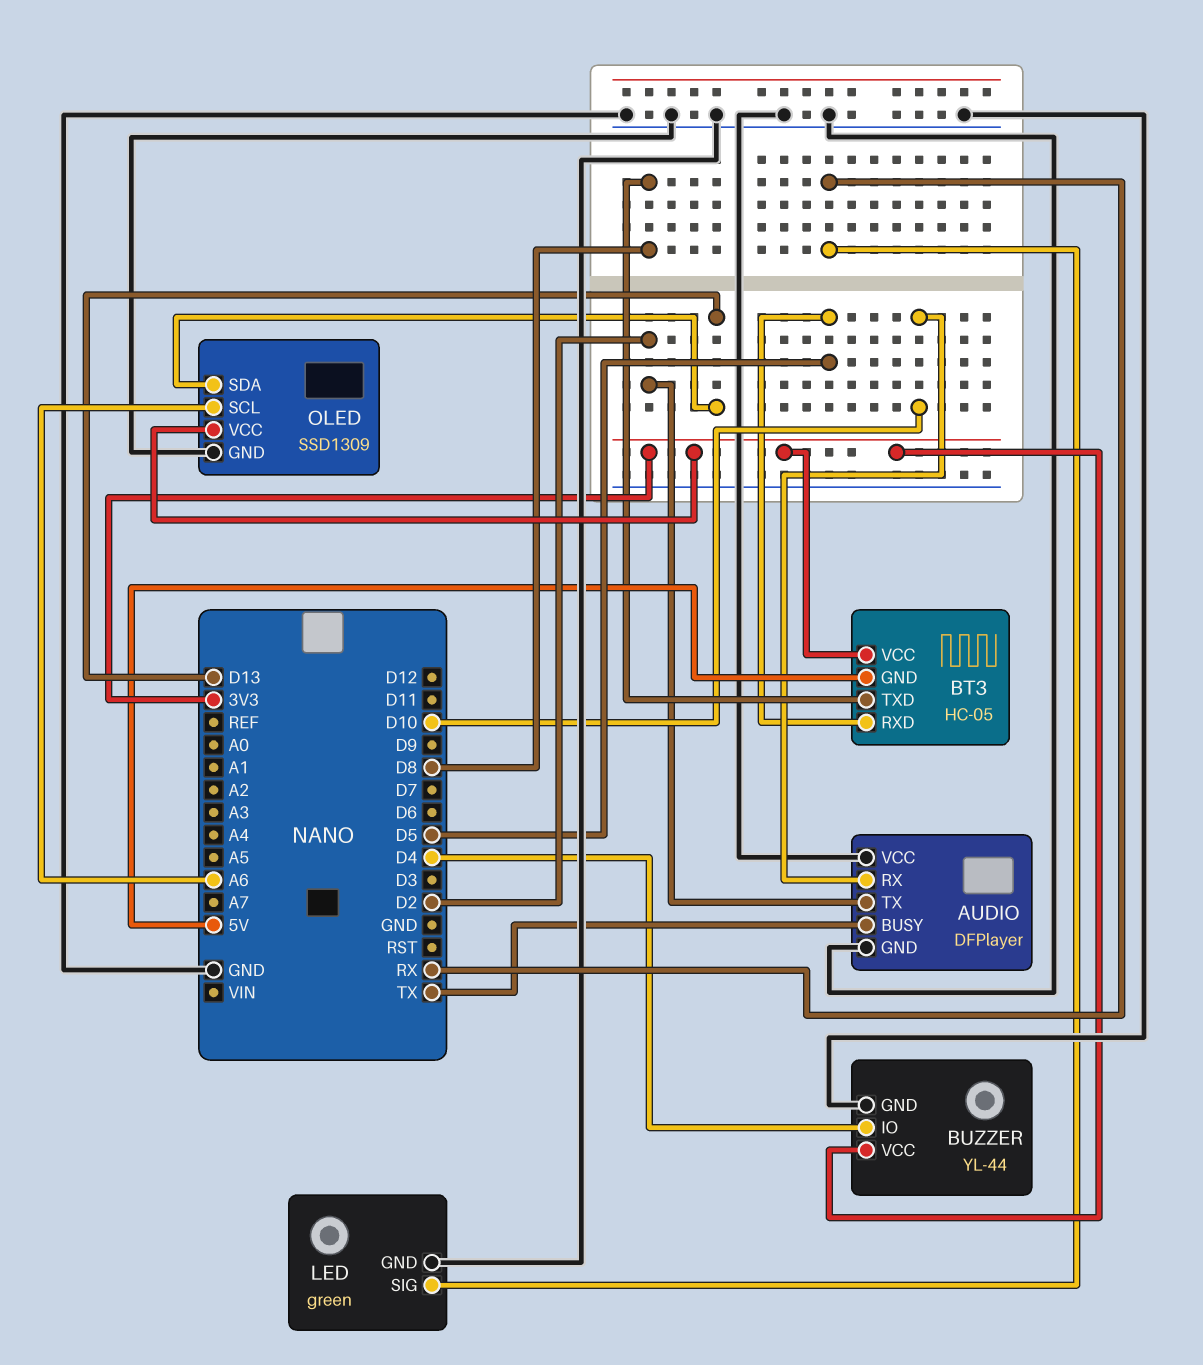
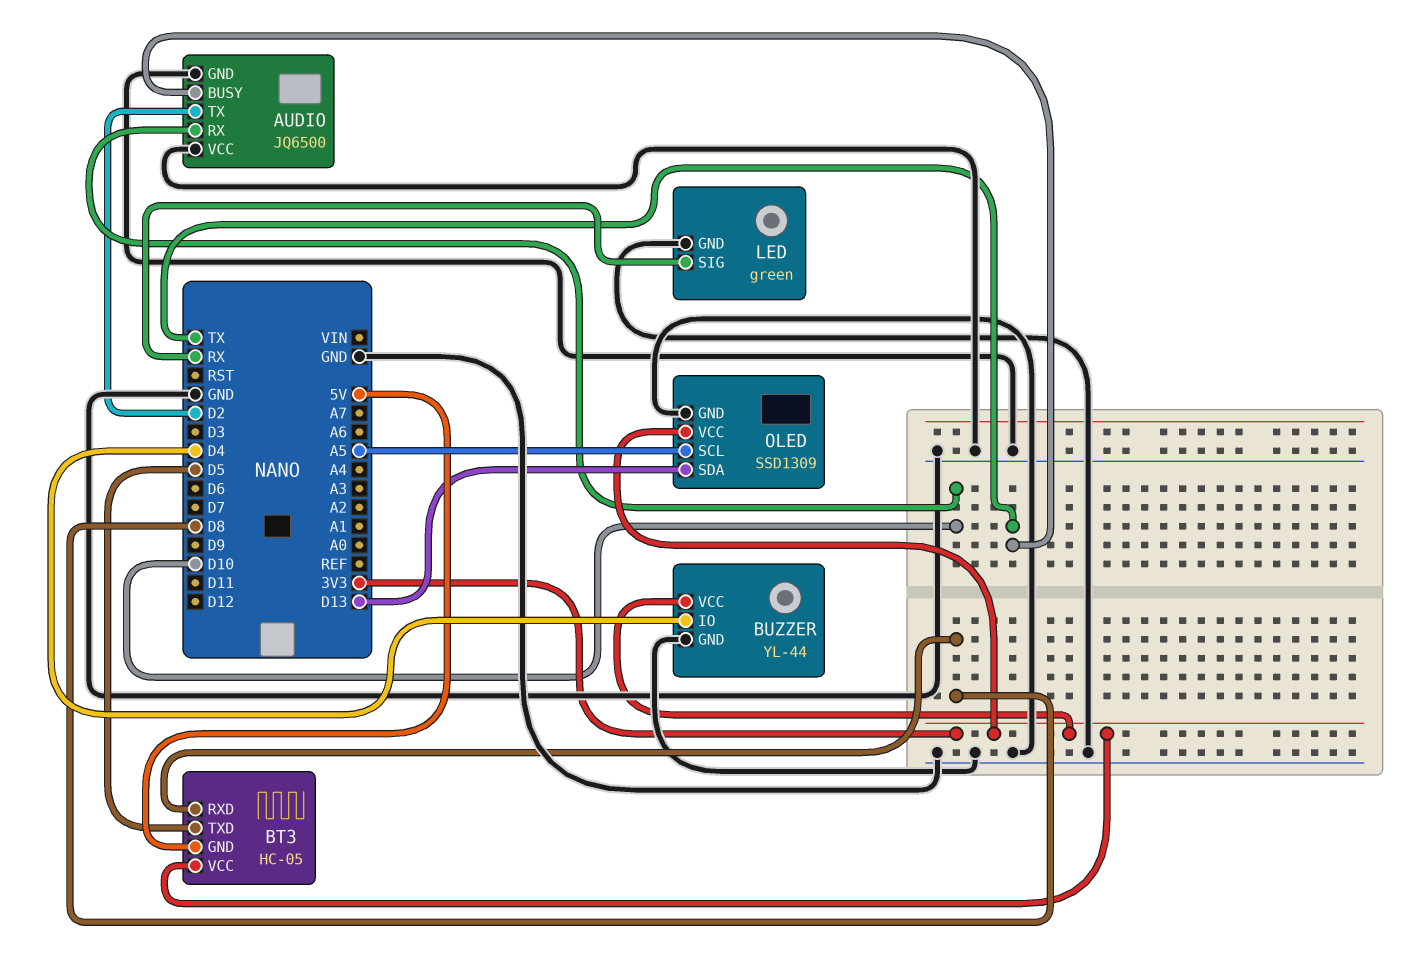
AUDIO: DFPlayer -> JQ6500
BT3 pin RXD: D5 -> D8
BT3 pin TXD: D8 -> D5
OLED pin SCL: A6 -> A5

